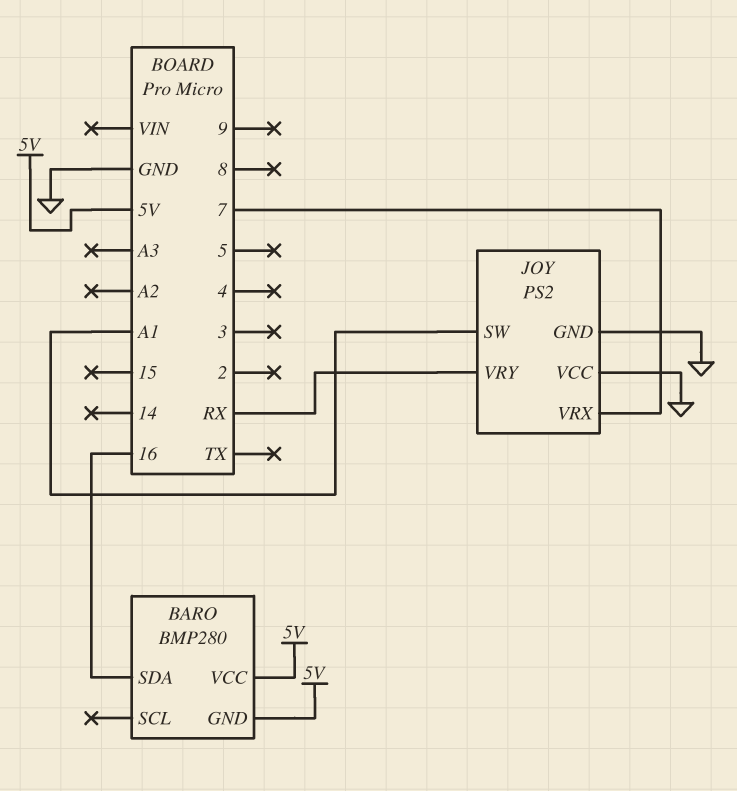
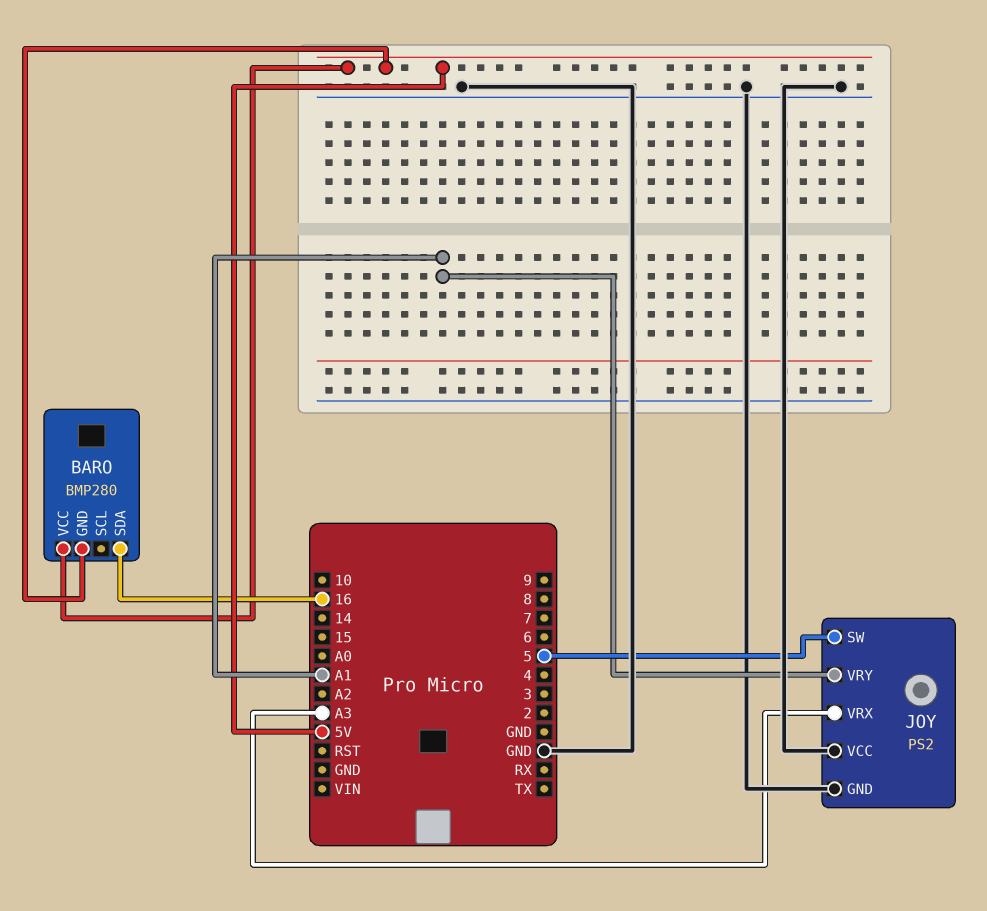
JOY pin SW: A1 -> 5
JOY pin VRX: 7 -> A3
JOY pin VRY: RX -> A1

